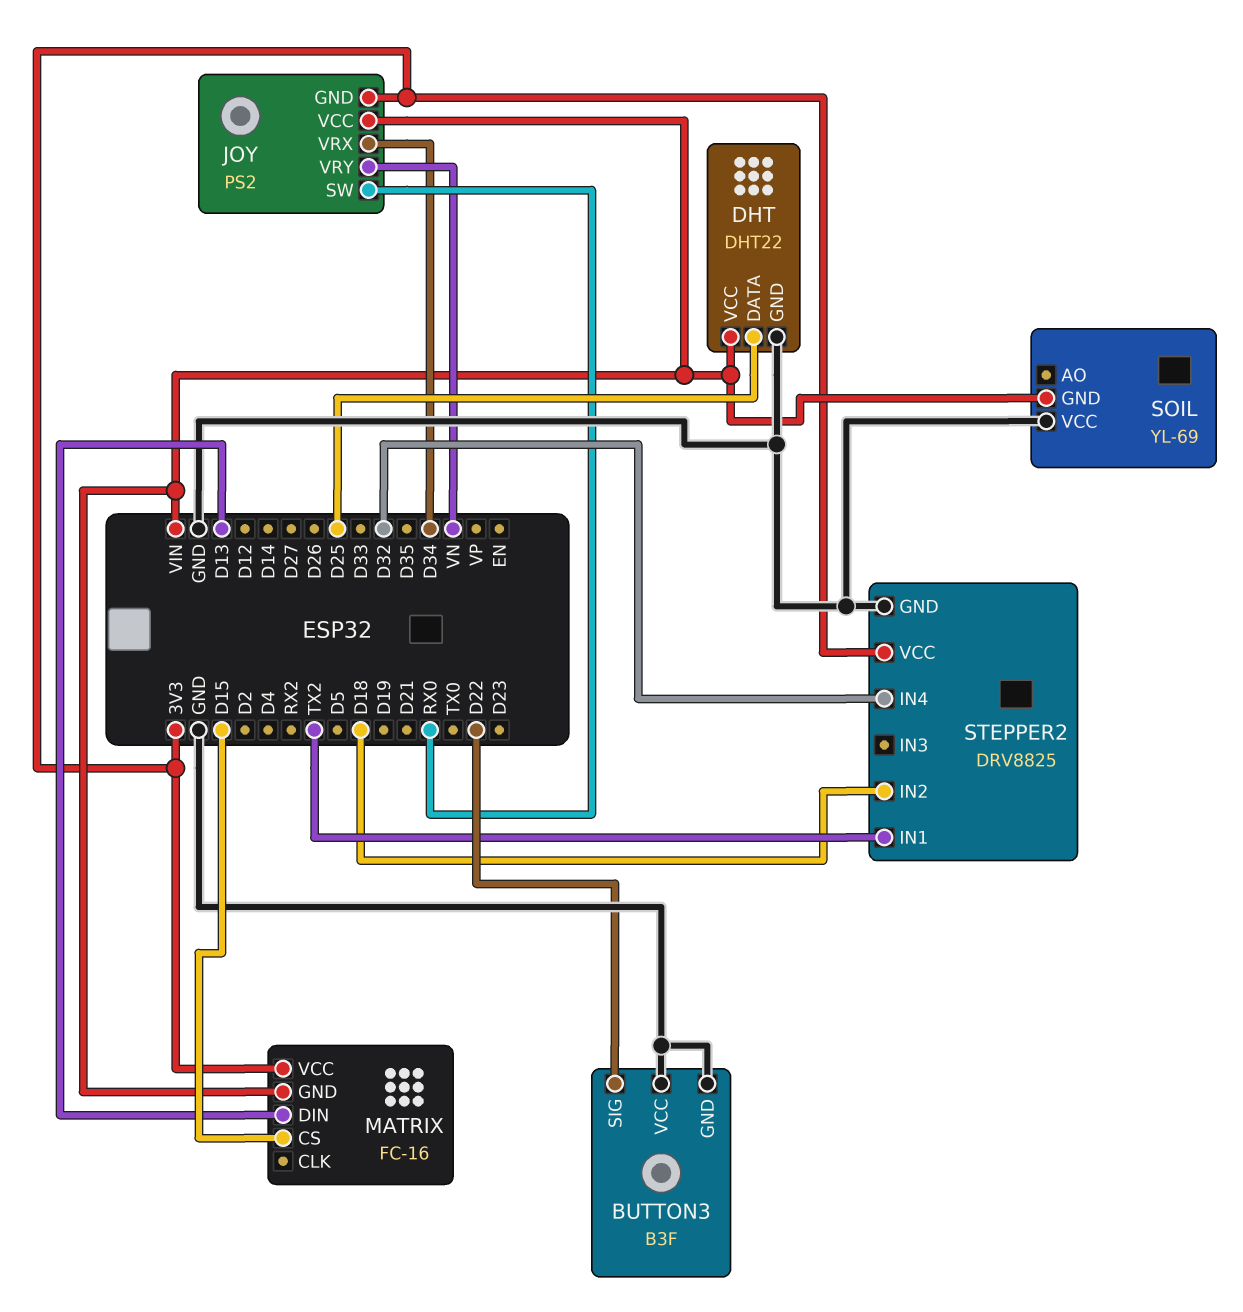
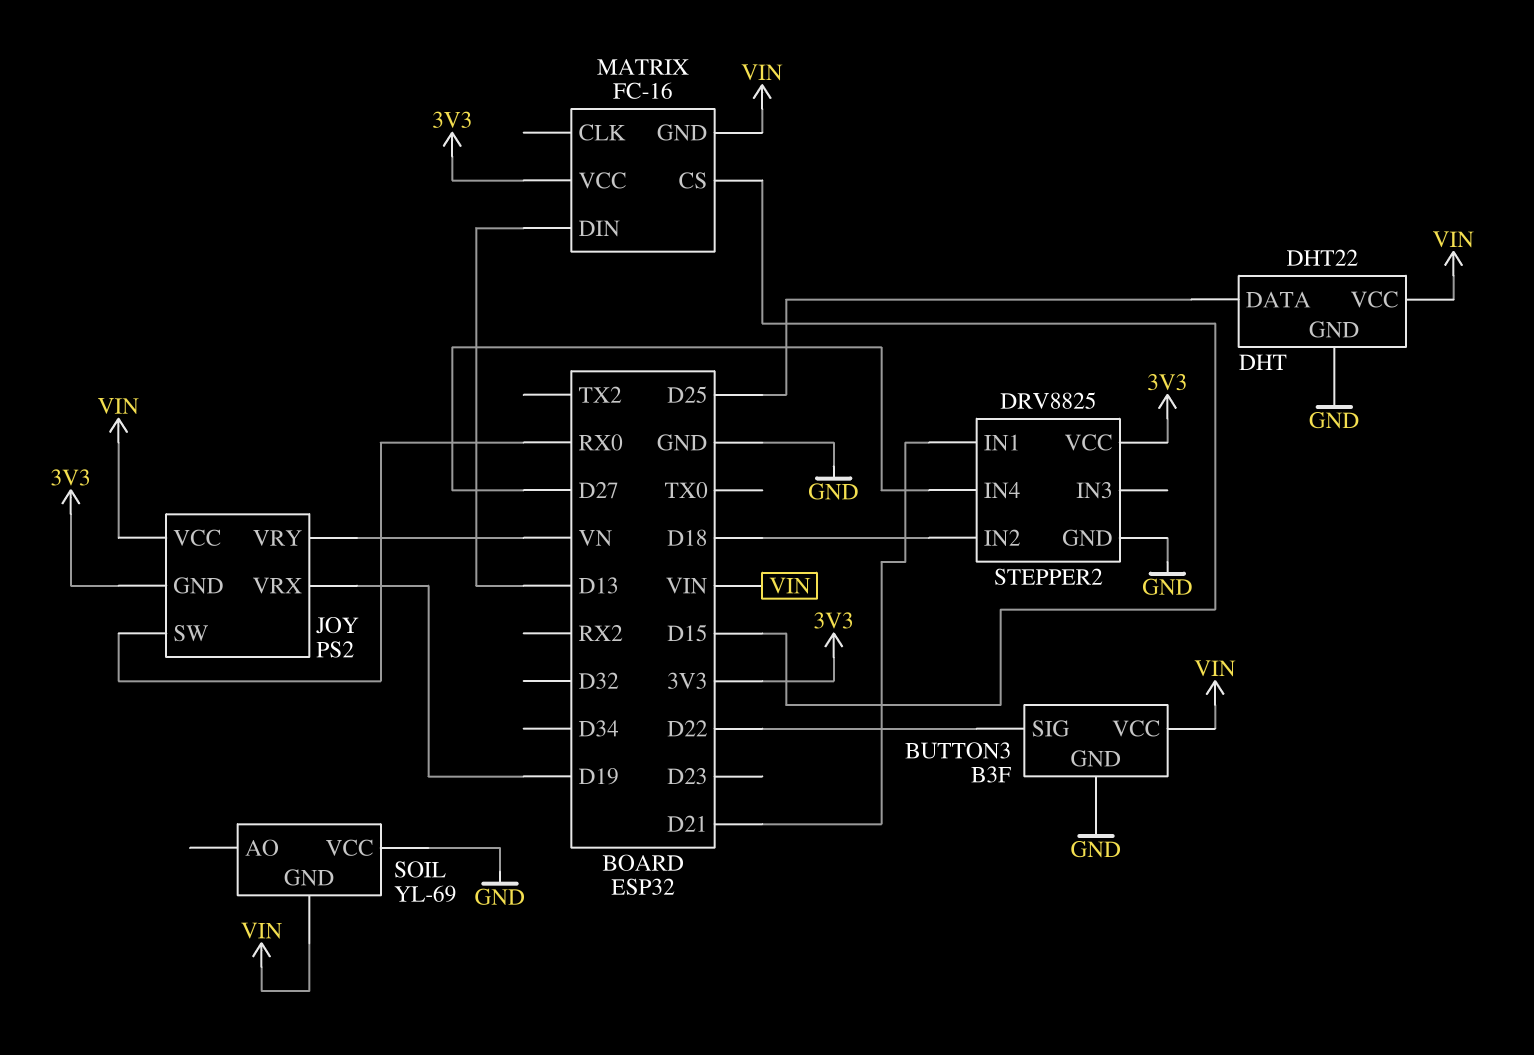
BUTTON3 pin VCC: GND -> VIN
JOY pin VRX: D34 -> D19
STEPPER2 pin IN1: TX2 -> D21
STEPPER2 pin IN4: D32 -> D27

